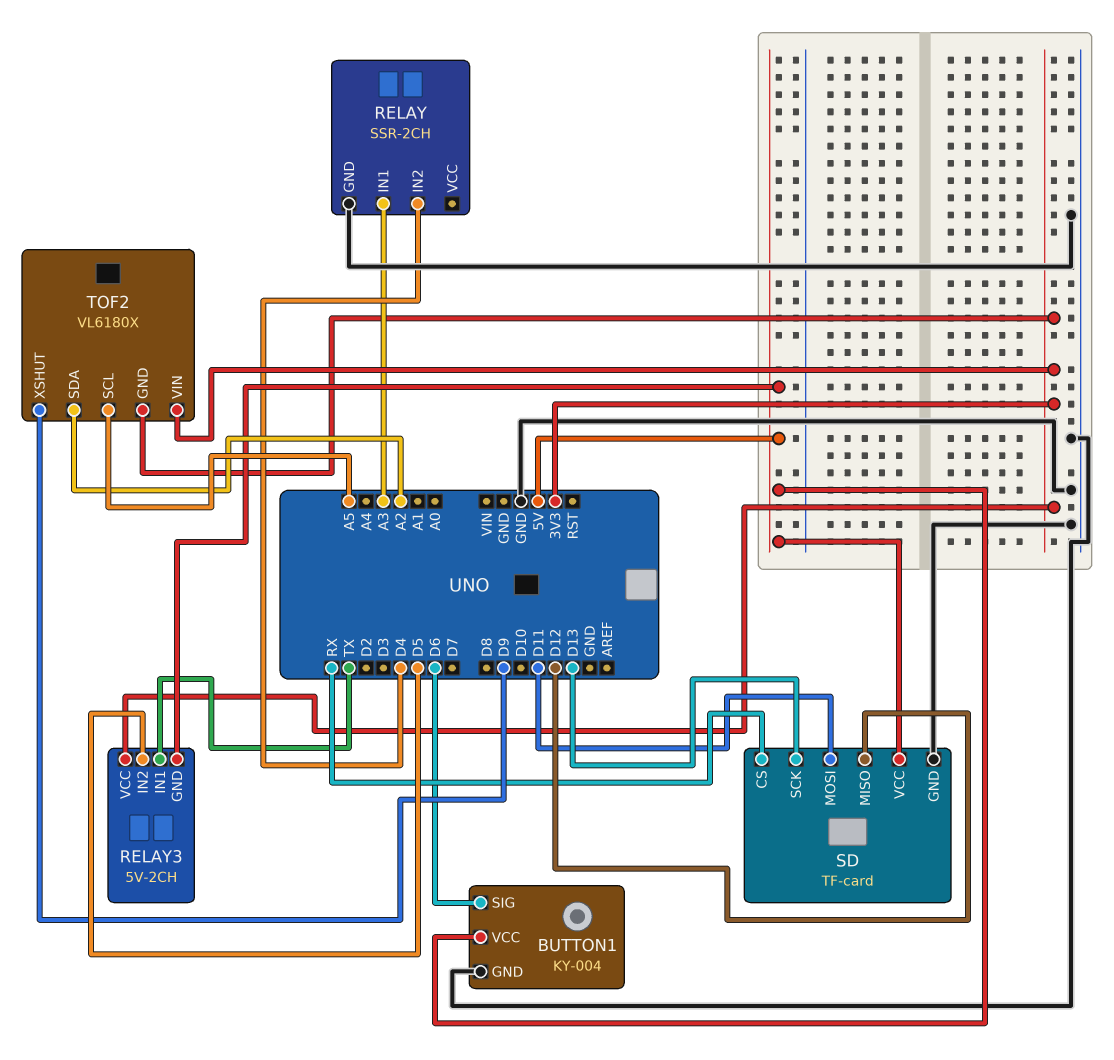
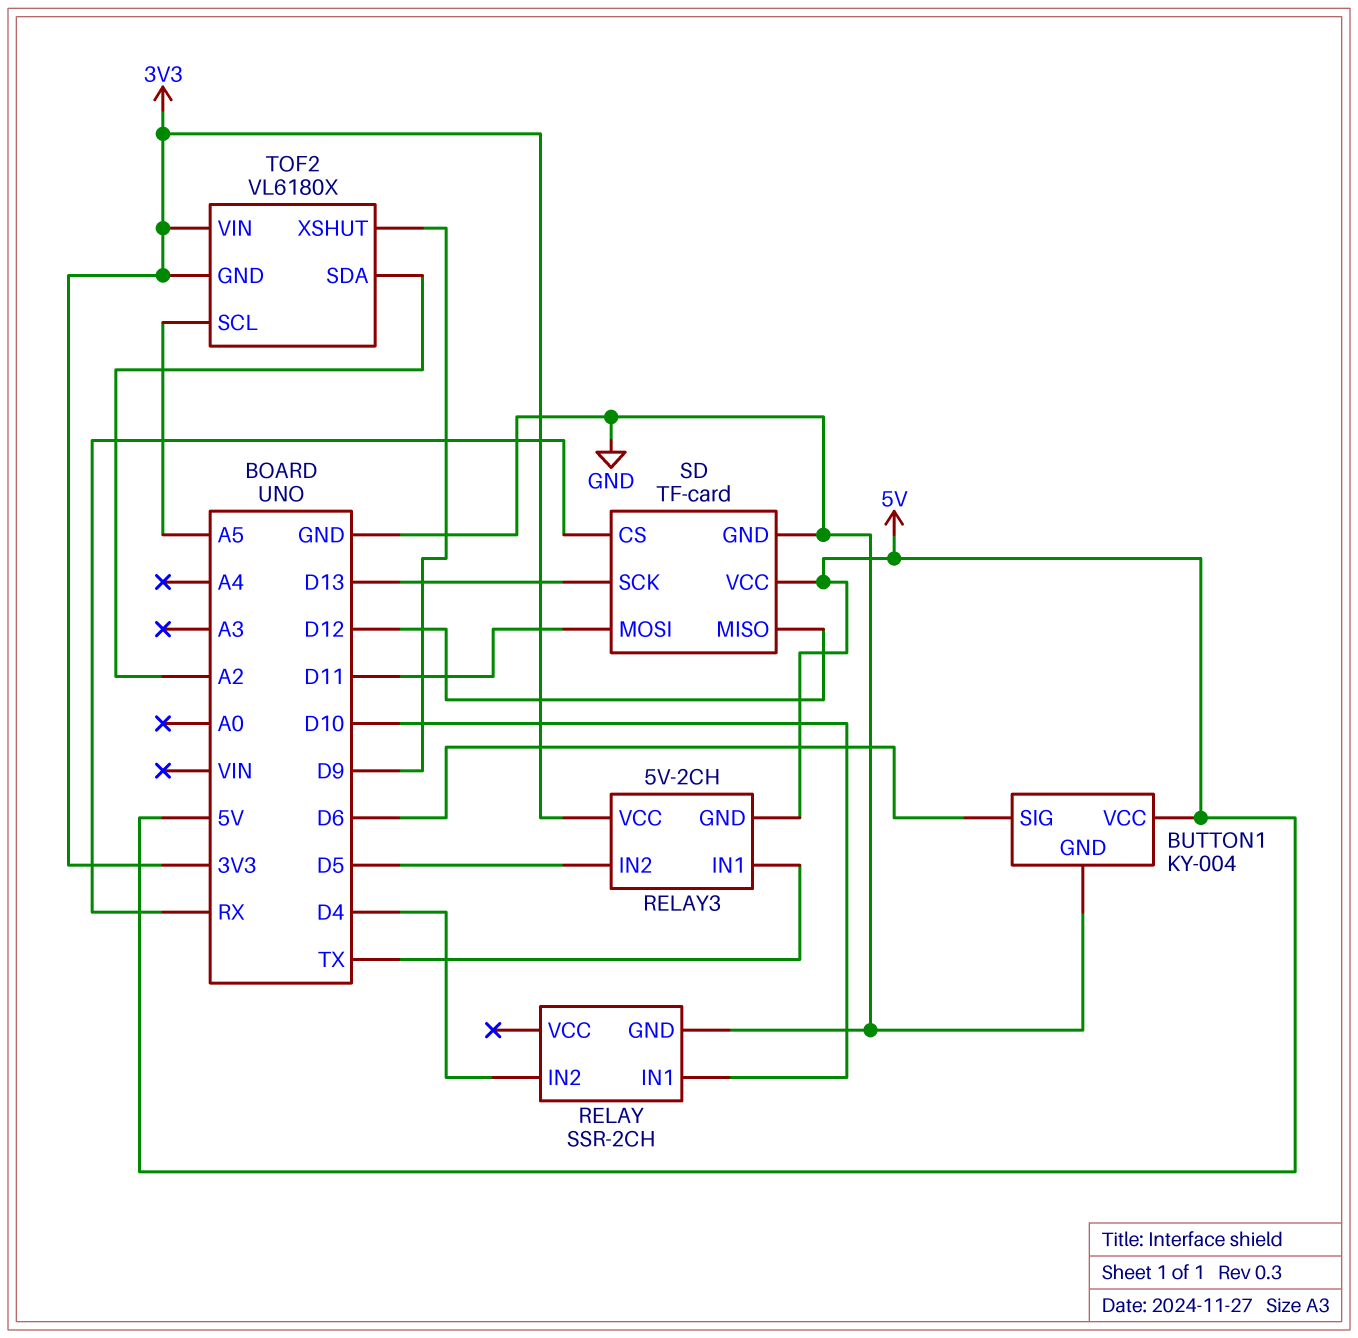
RELAY pin IN1: A3 -> D10

